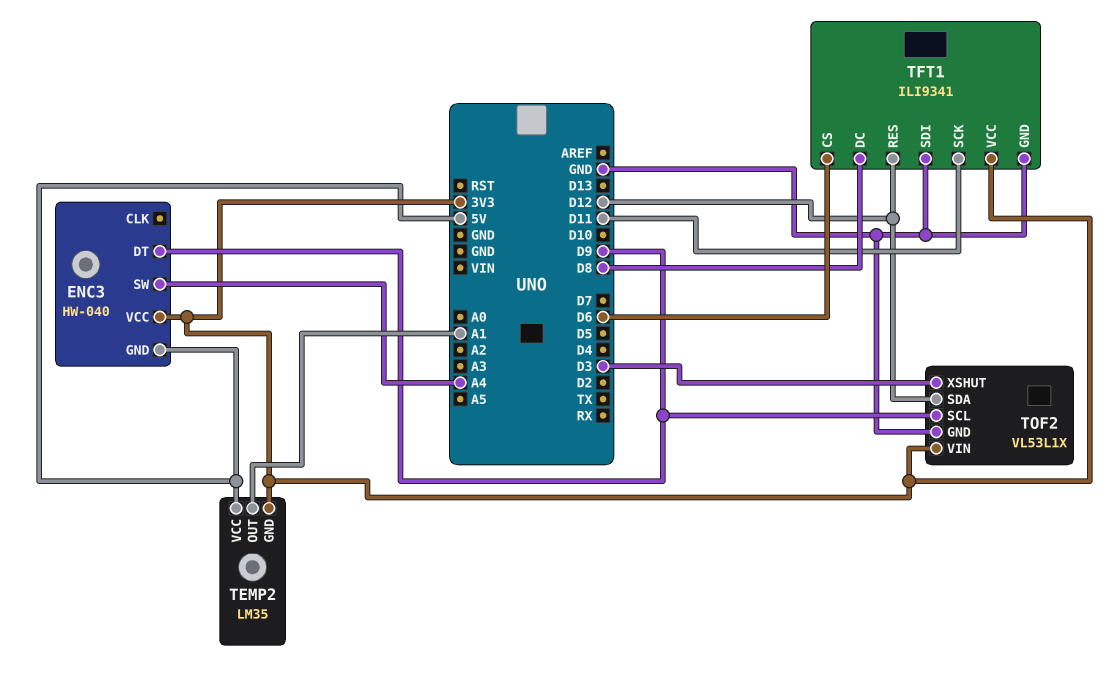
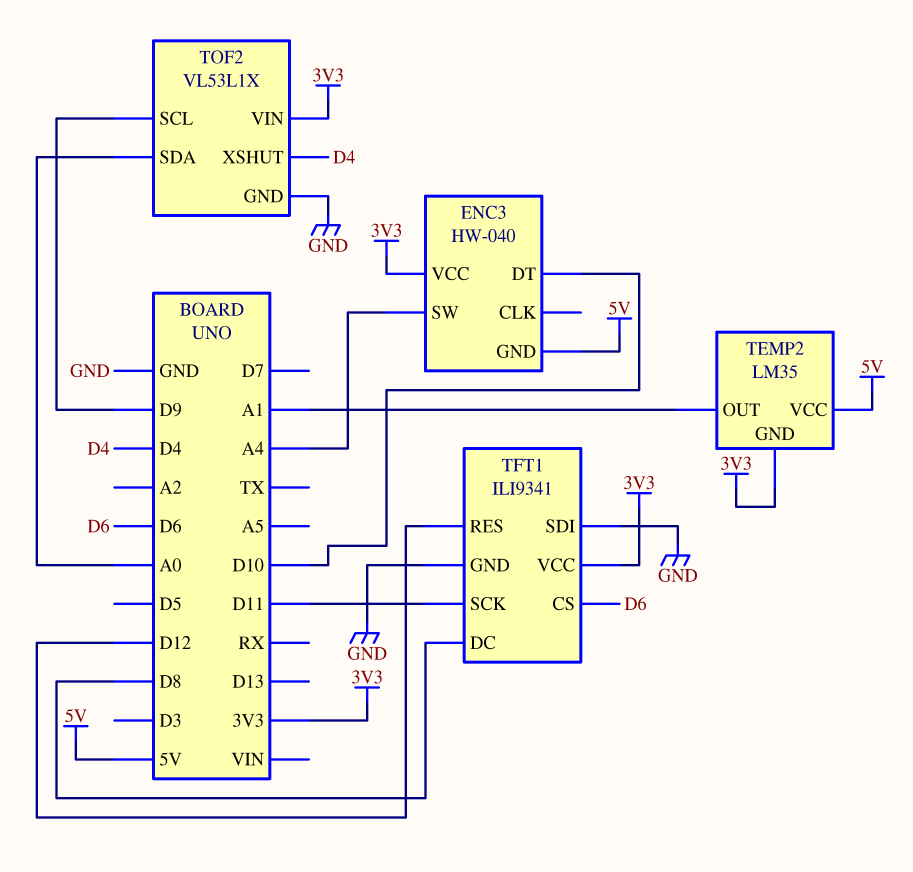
ENC3 pin DT: D9 -> D10
TOF2 pin SDA: D12 -> A0
TOF2 pin XSHUT: D3 -> D4

